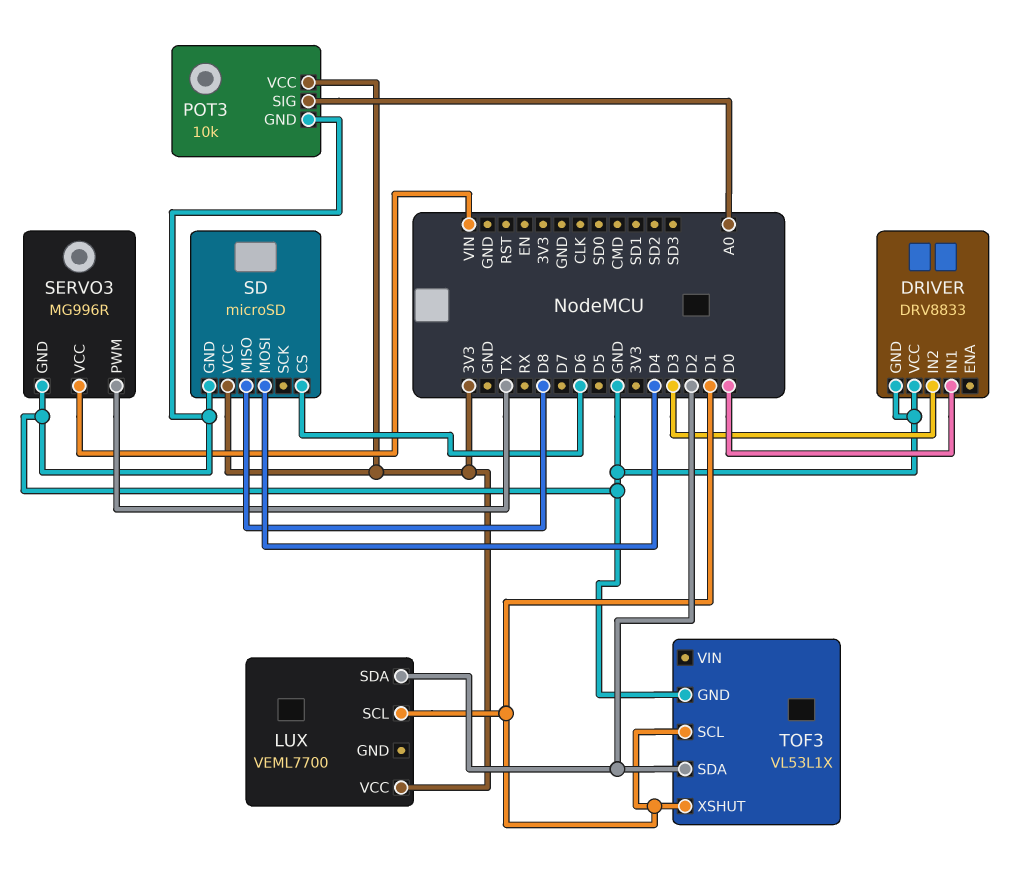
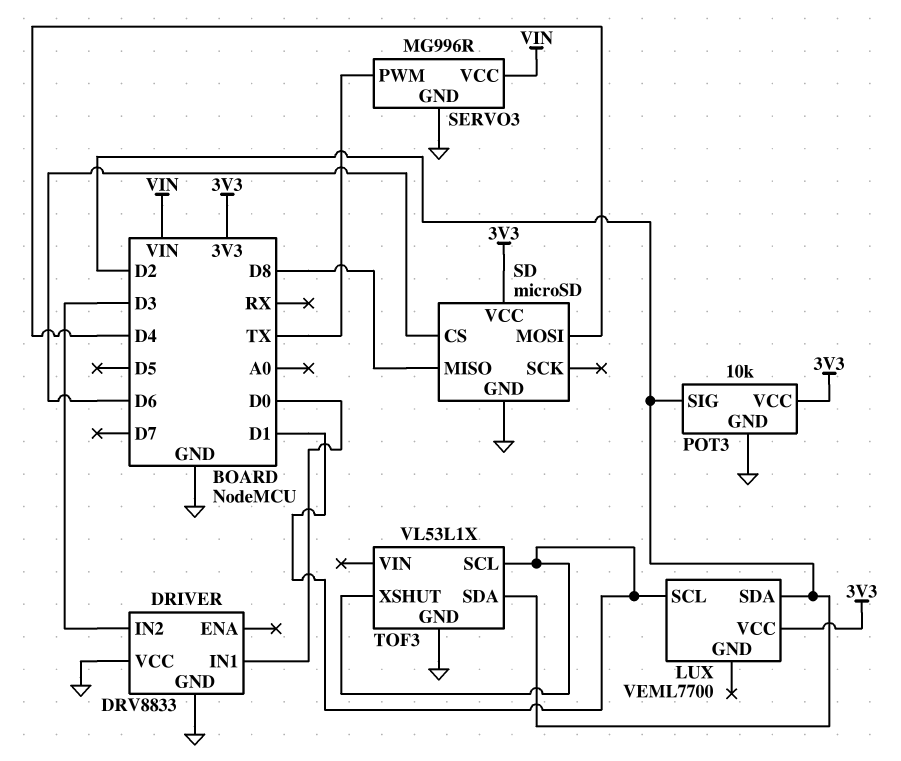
POT3 pin SIG: A0 -> D2

